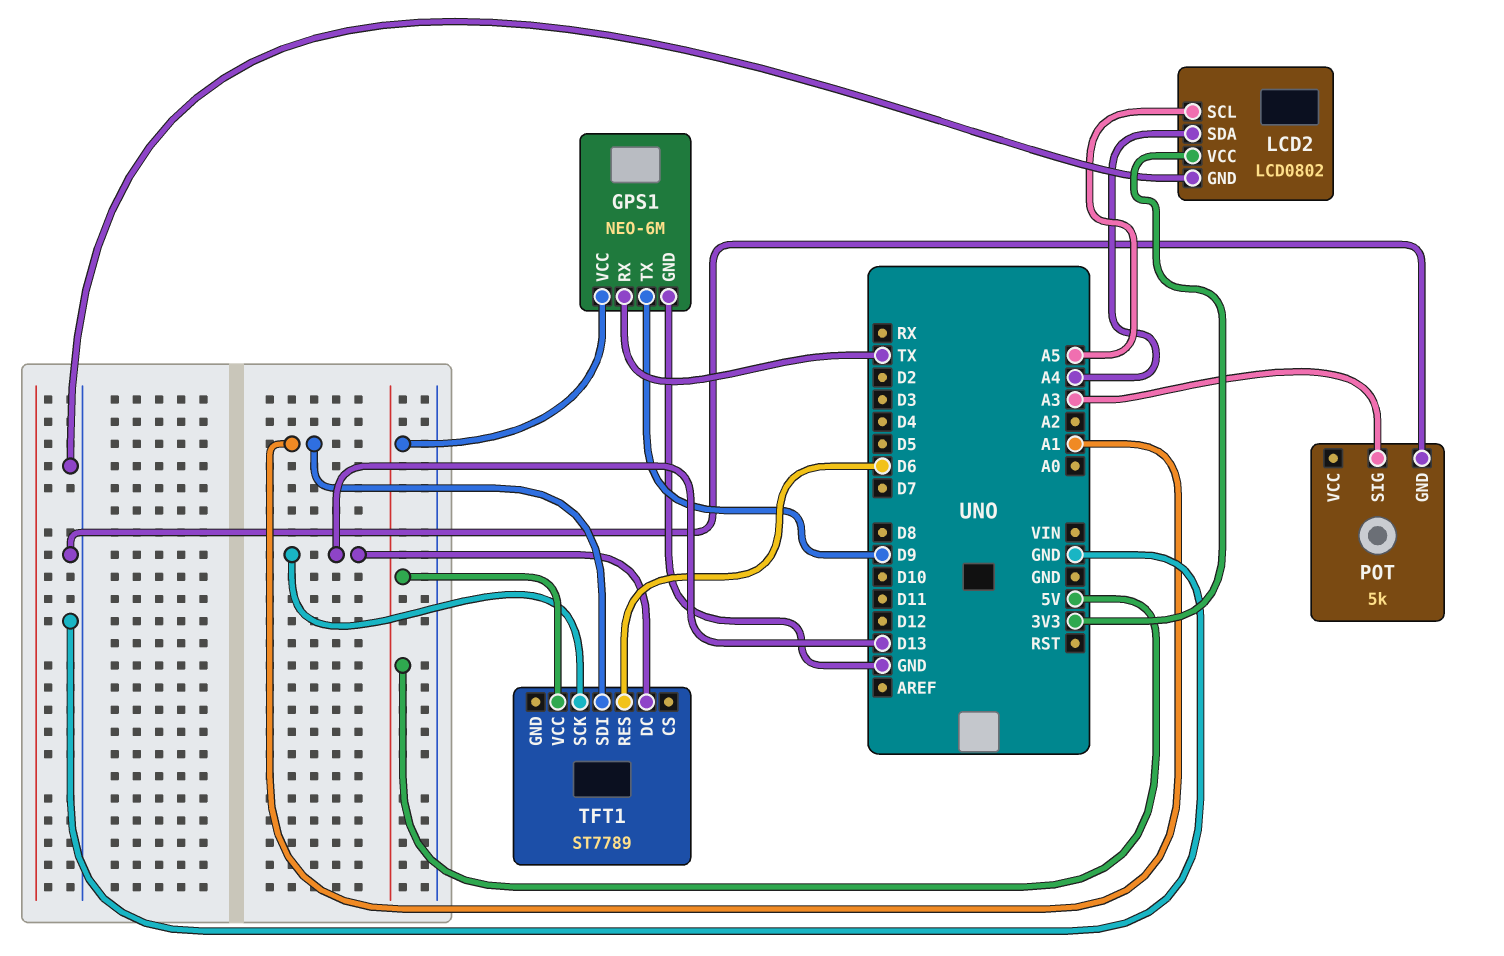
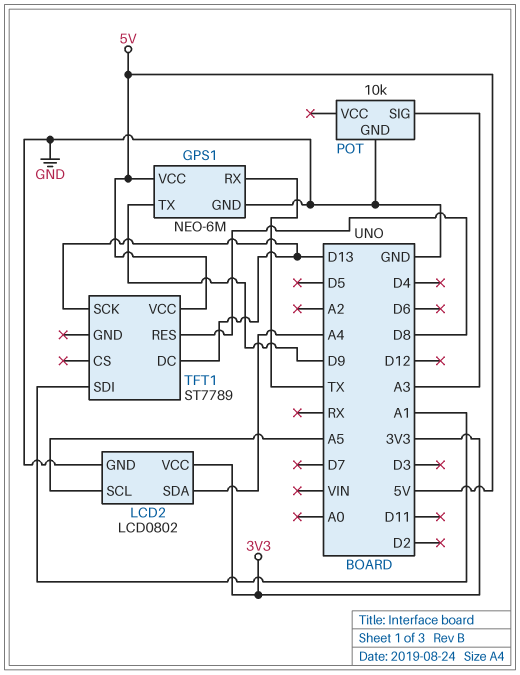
POT: 5k -> 10k
TFT1 pin RES: D6 -> D8

